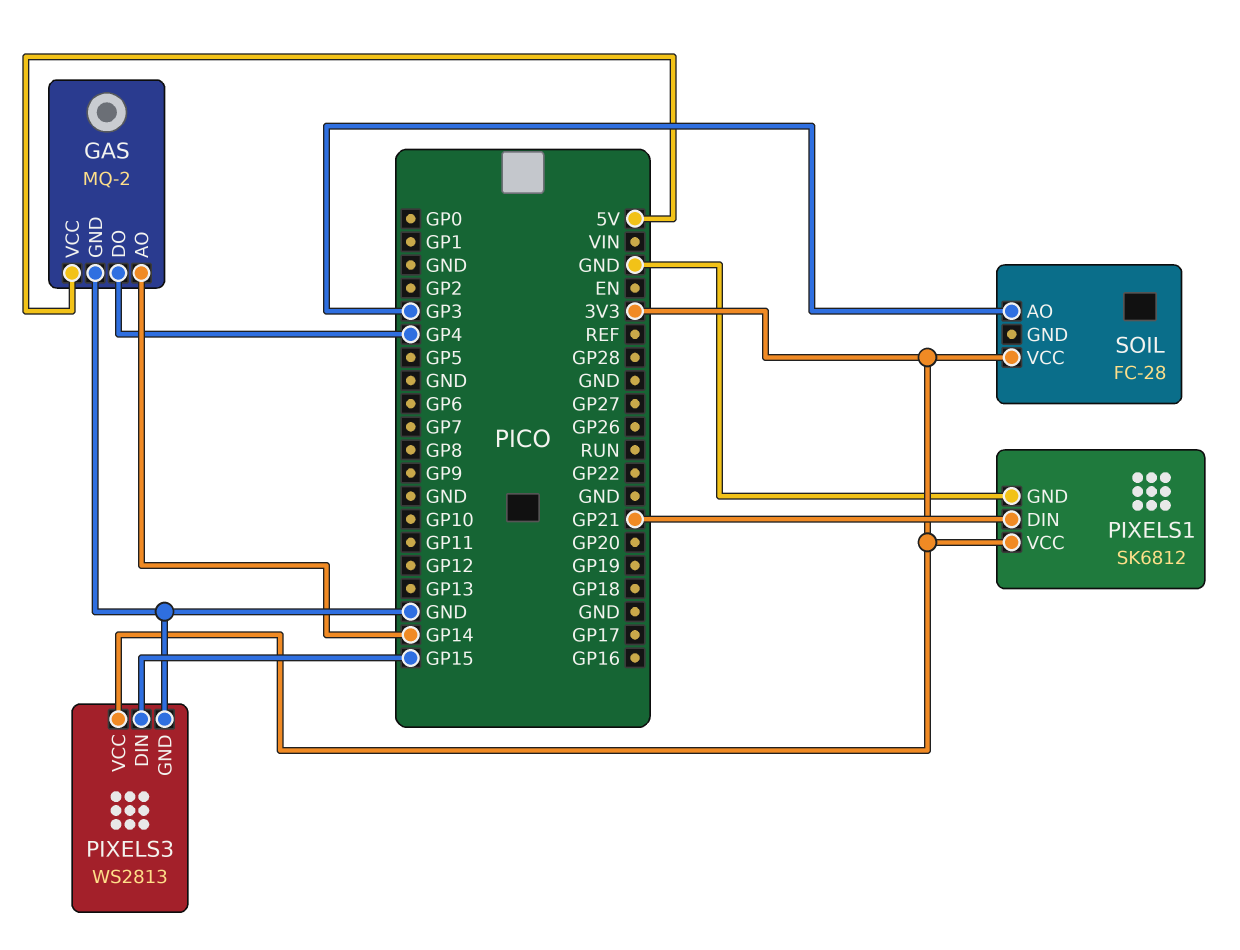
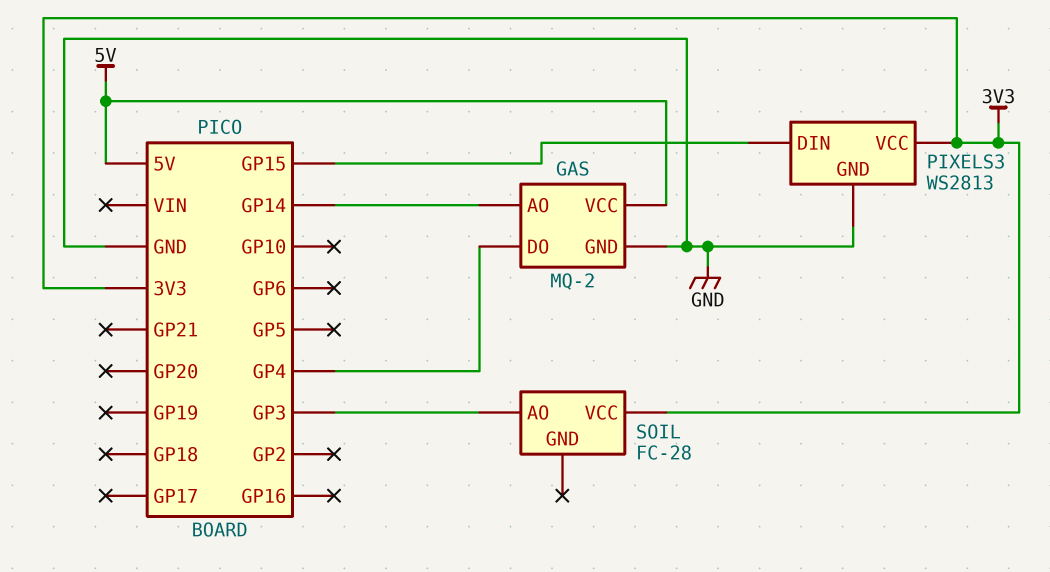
PIXELS1: SK6812 -> none
PIXELS1 pin DIN: GP21 -> none
PIXELS1 pin GND: GND -> none
PIXELS1 pin VCC: 3V3 -> none

